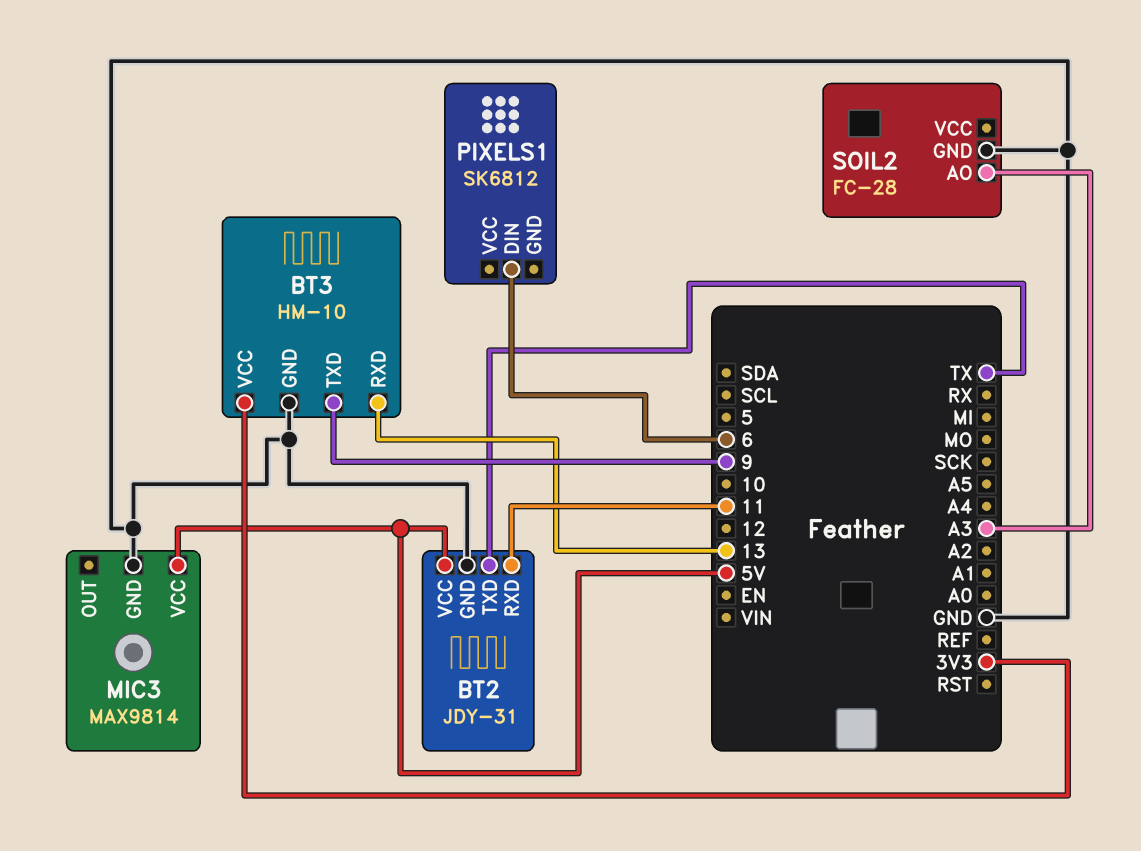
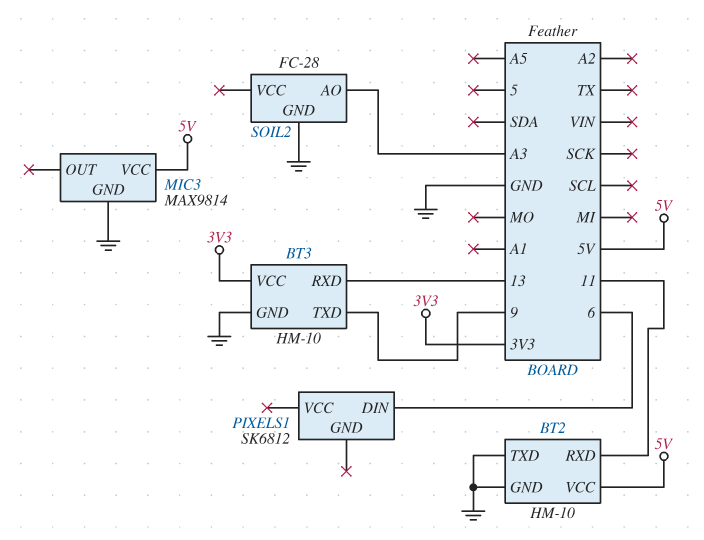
BT2: JDY-31 -> HM-10
BT2 pin TXD: TX -> GND

